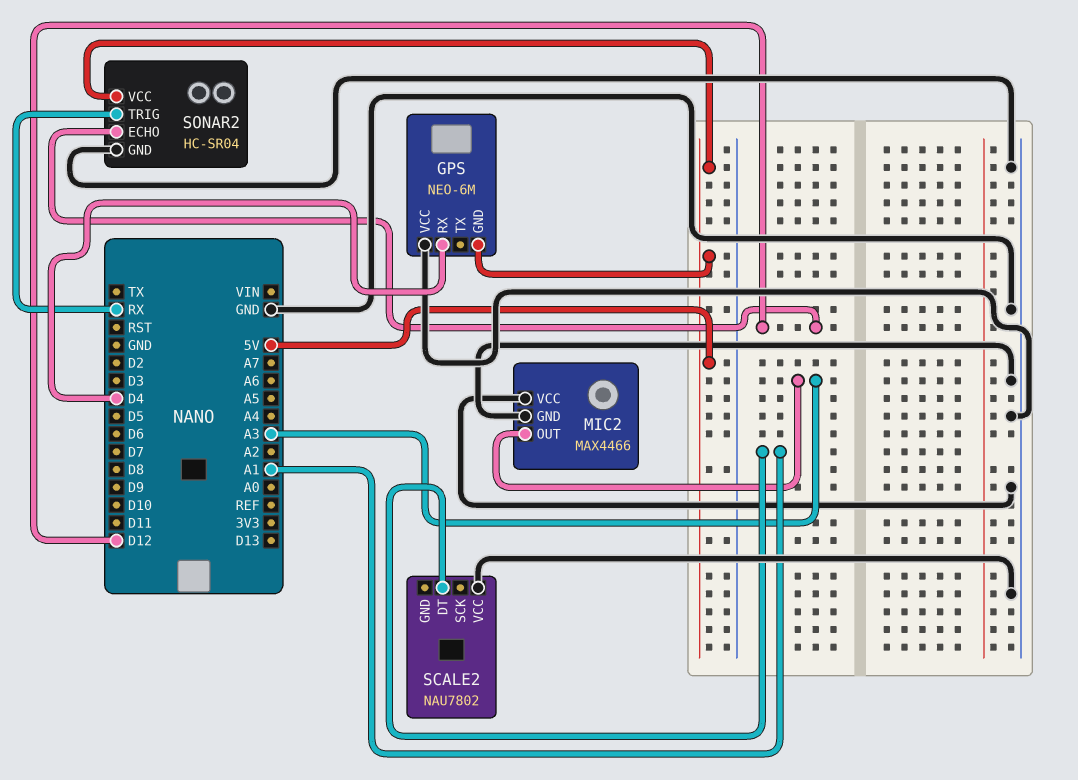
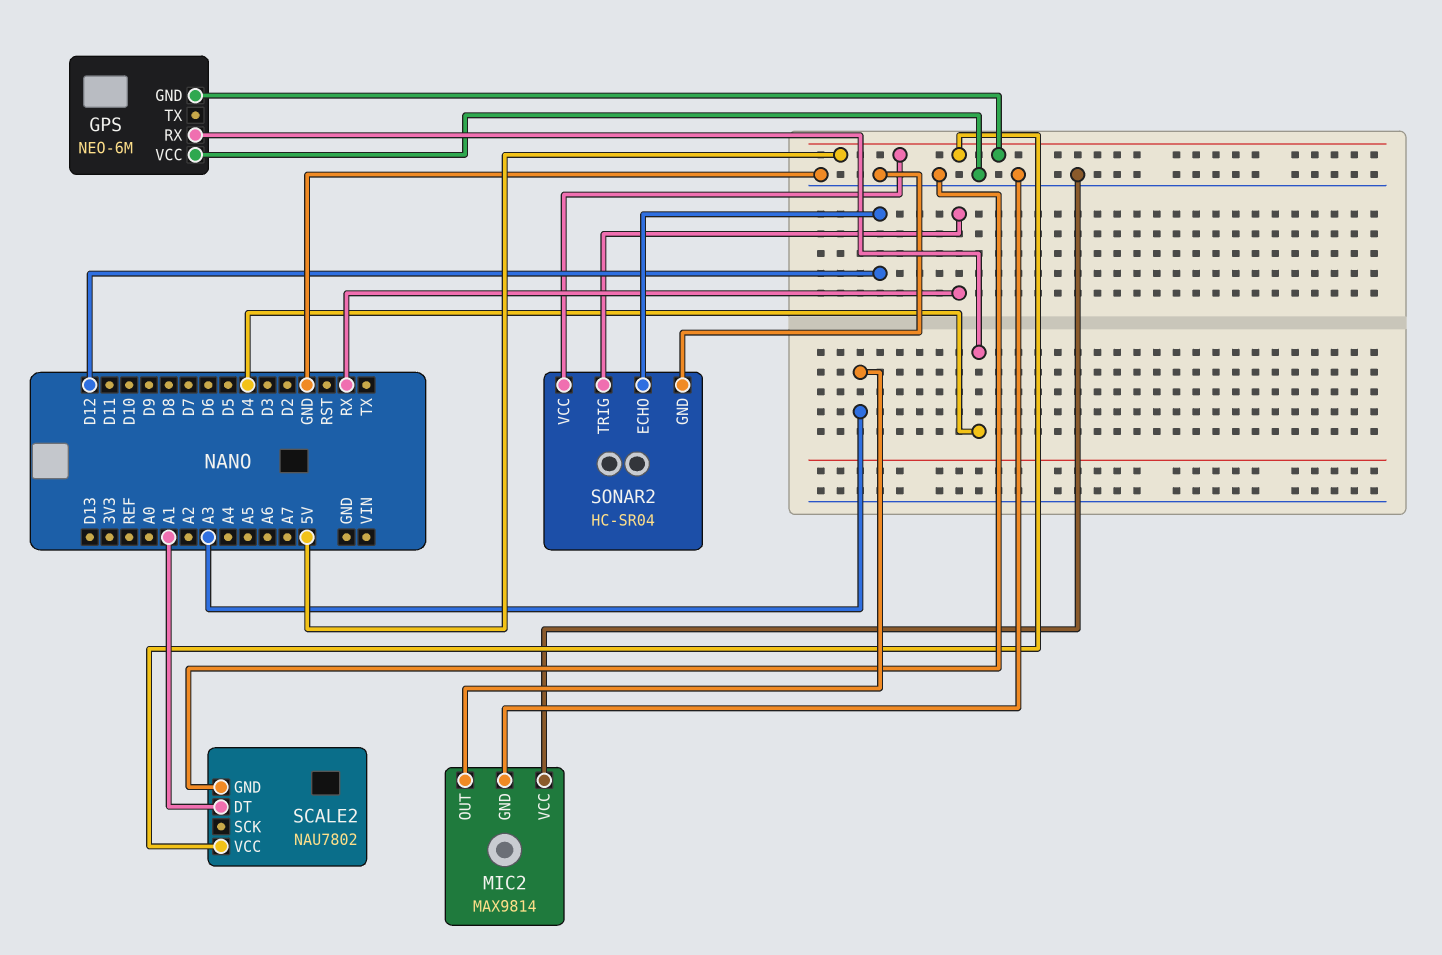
MIC2: MAX4466 -> MAX9814
SCALE2 pin GND: none -> GND
SCALE2 pin VCC: GND -> 5V

